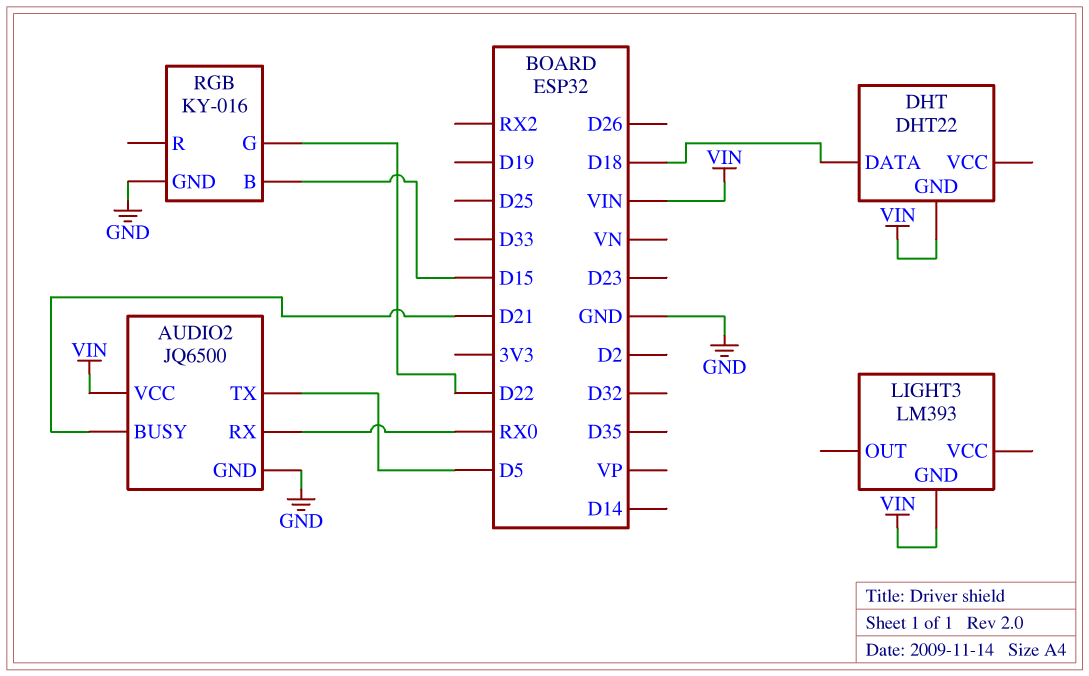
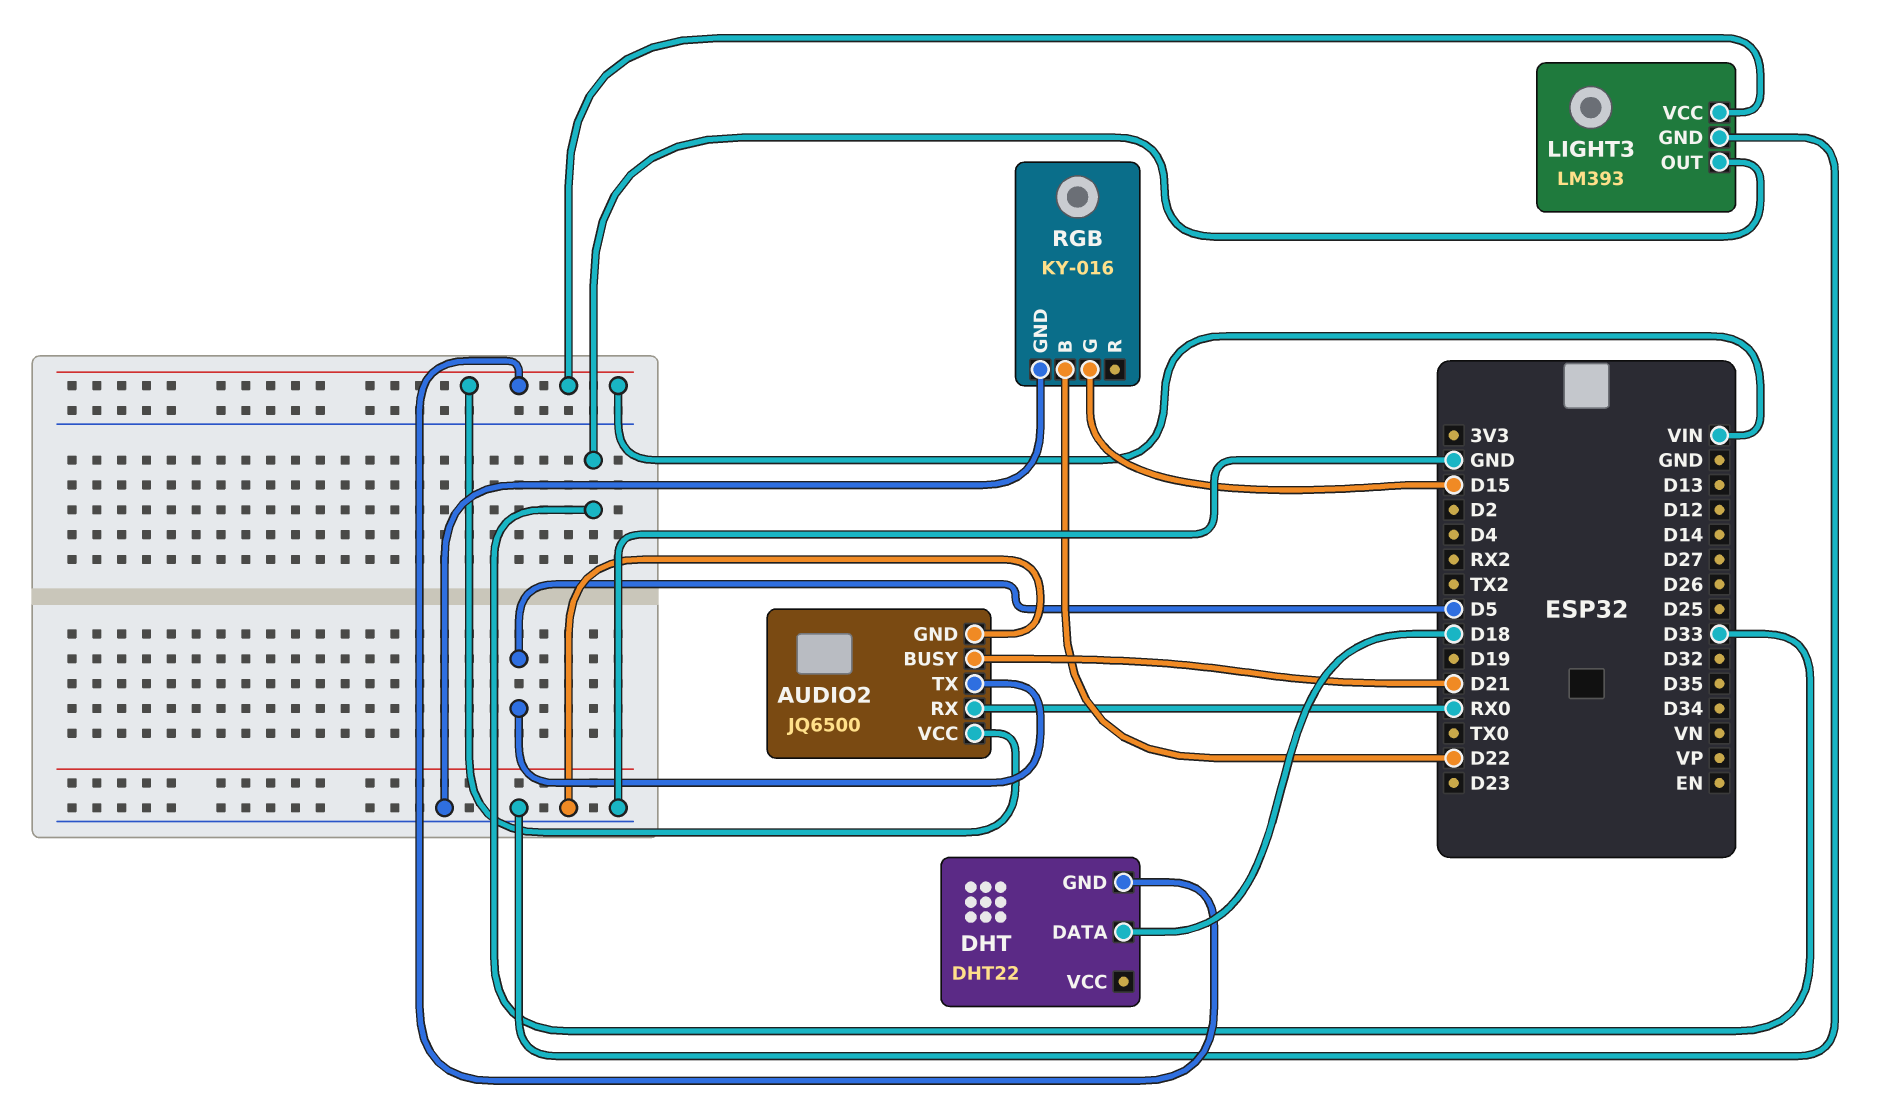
LIGHT3 pin GND: VIN -> GND
LIGHT3 pin OUT: none -> D33
LIGHT3 pin VCC: none -> VIN
RGB pin B: D15 -> D22
RGB pin G: D22 -> D15

